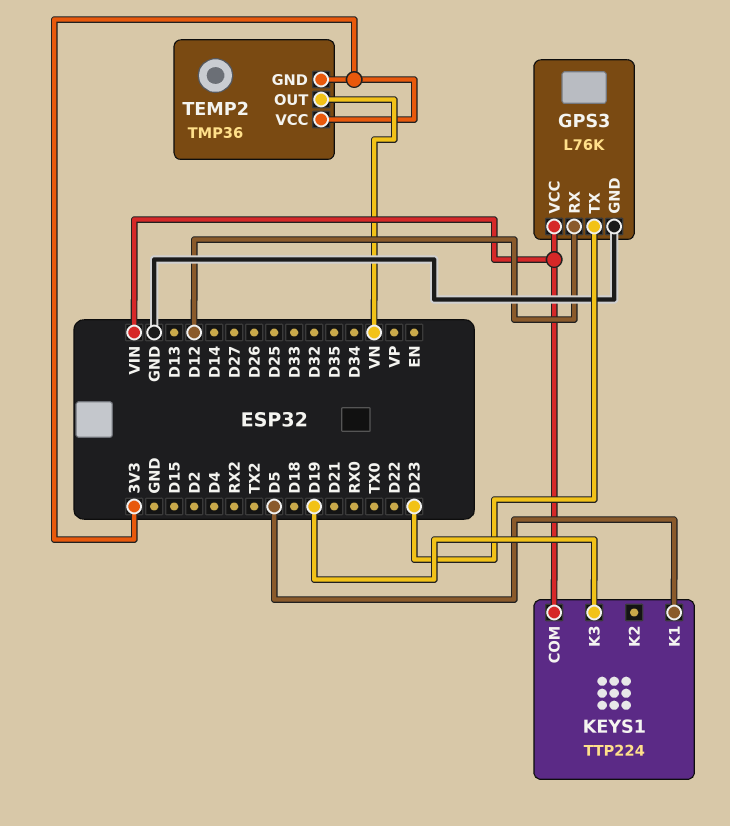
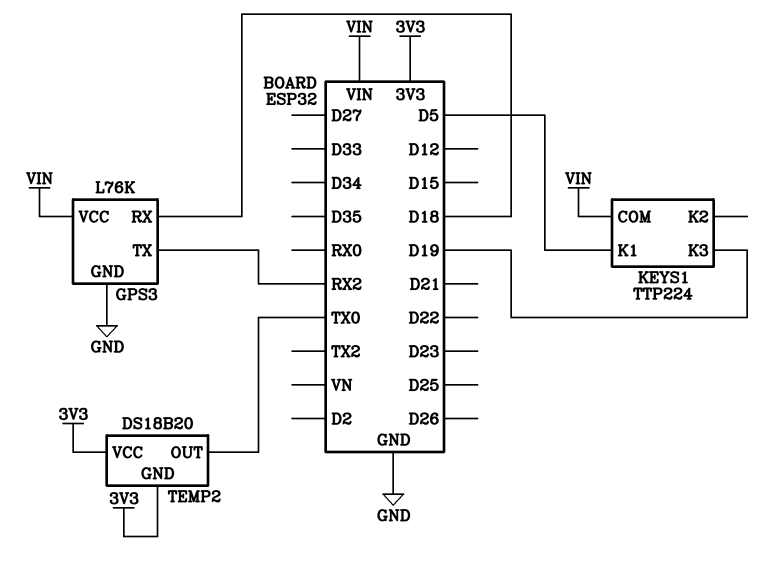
GPS3 pin RX: D12 -> D18
GPS3 pin TX: D23 -> RX2
TEMP2: TMP36 -> DS18B20
TEMP2 pin OUT: VN -> TX0

